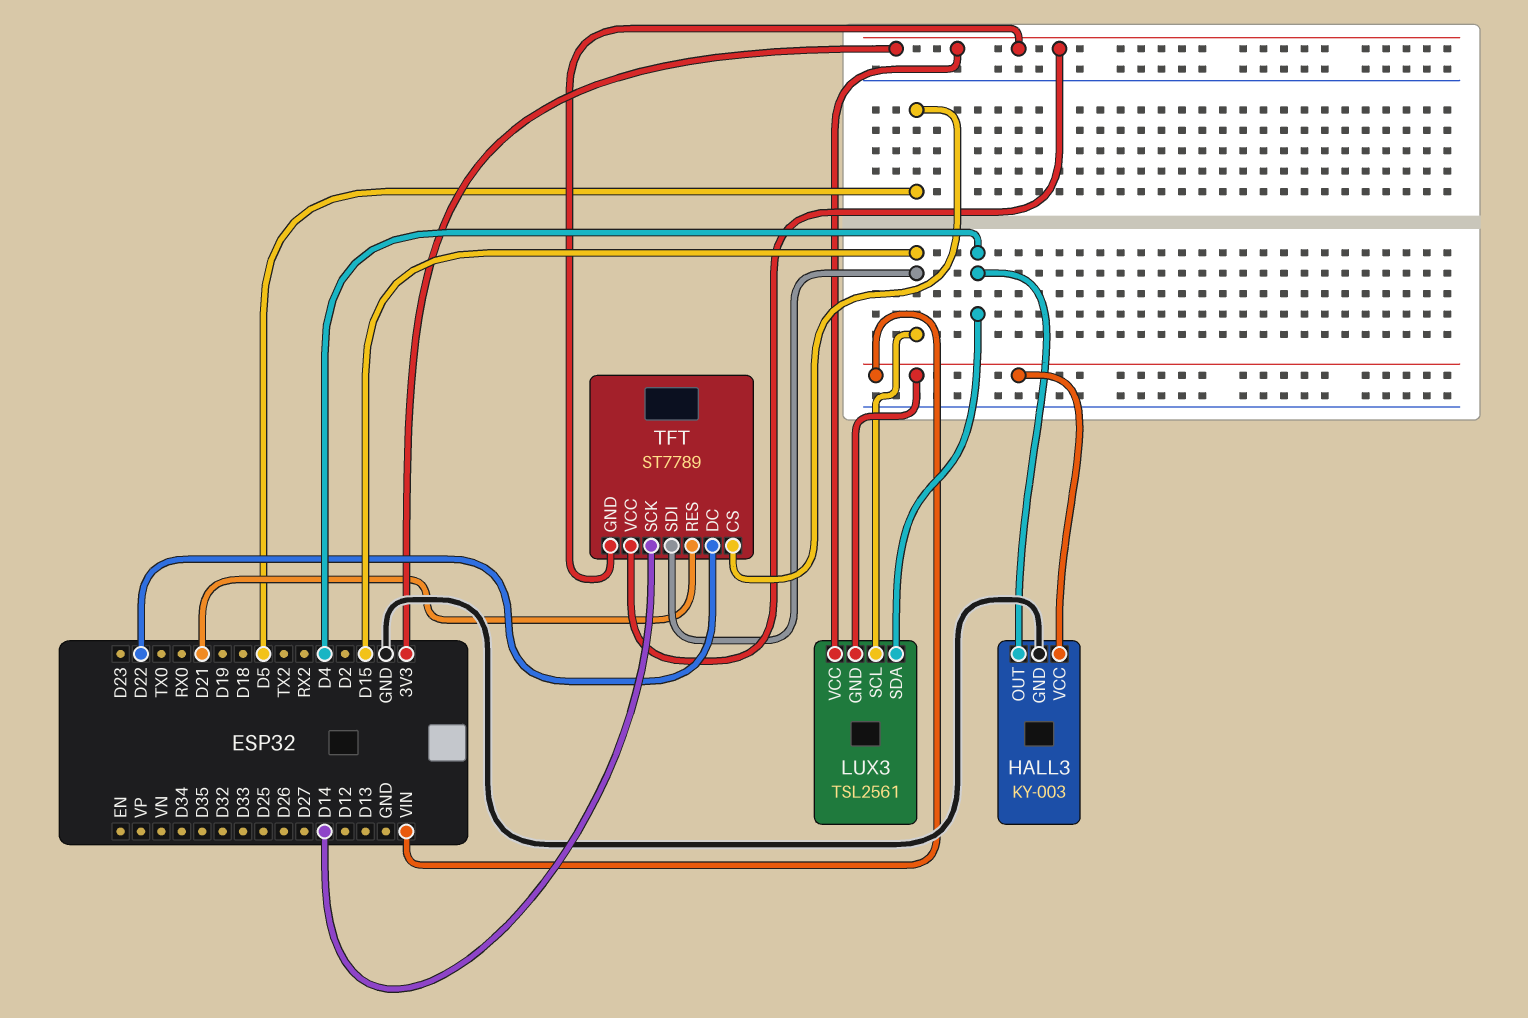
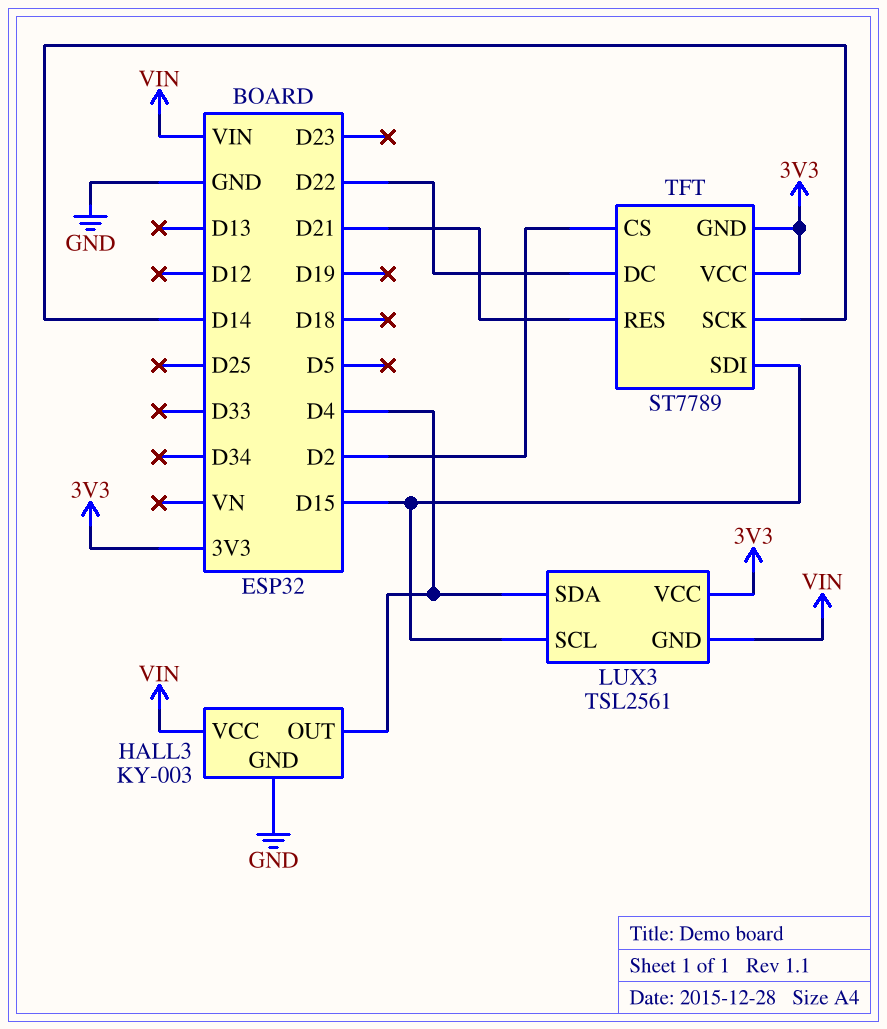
TFT pin CS: D5 -> D2

